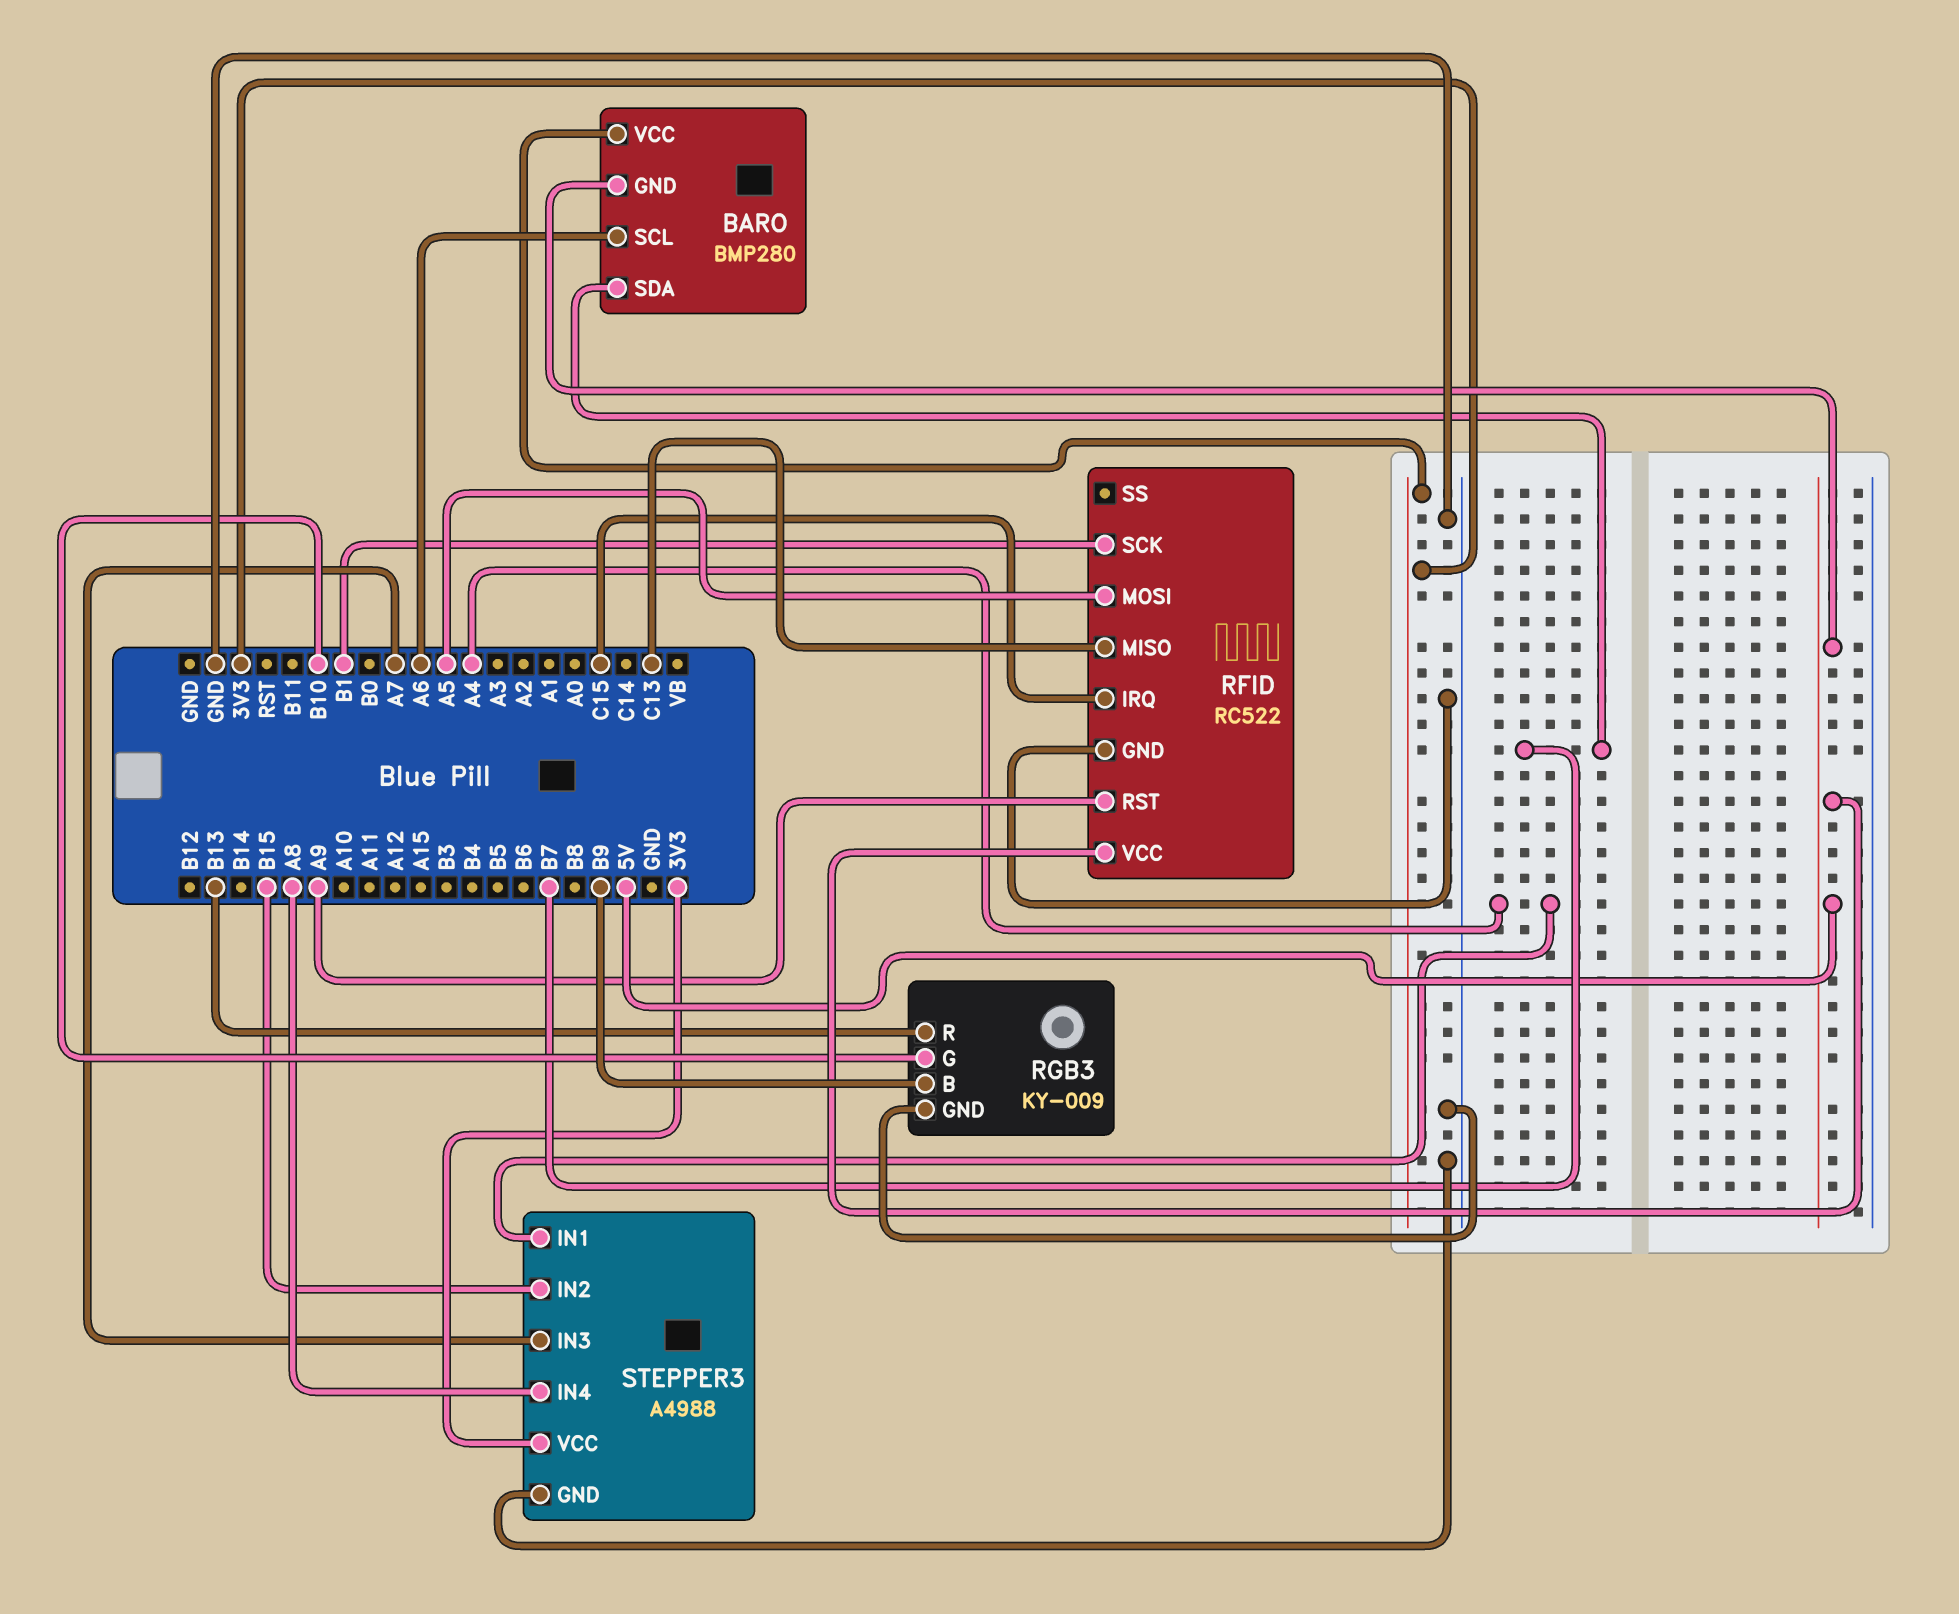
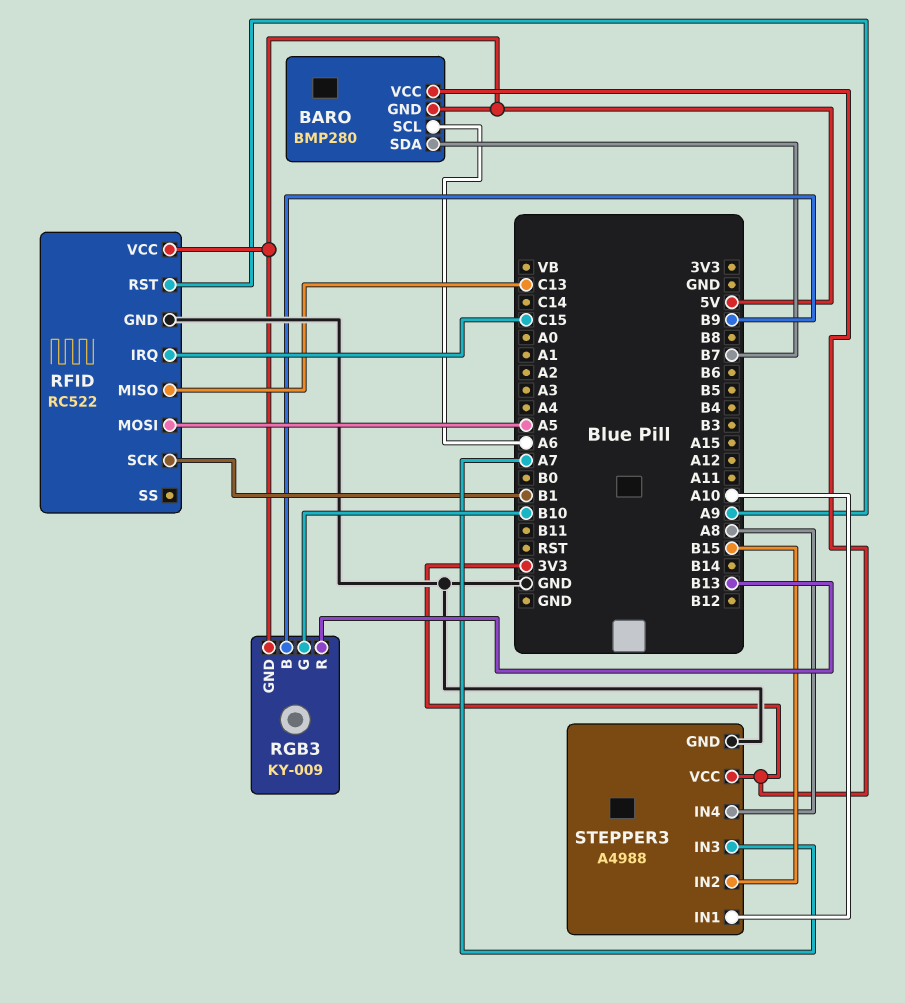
RGB3 pin GND: GND -> 5V
STEPPER3 pin IN1: A4 -> A10

